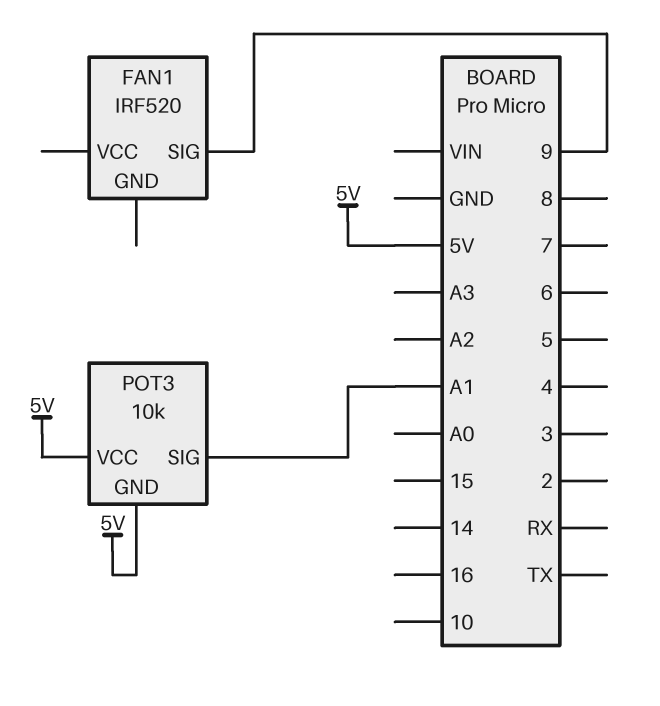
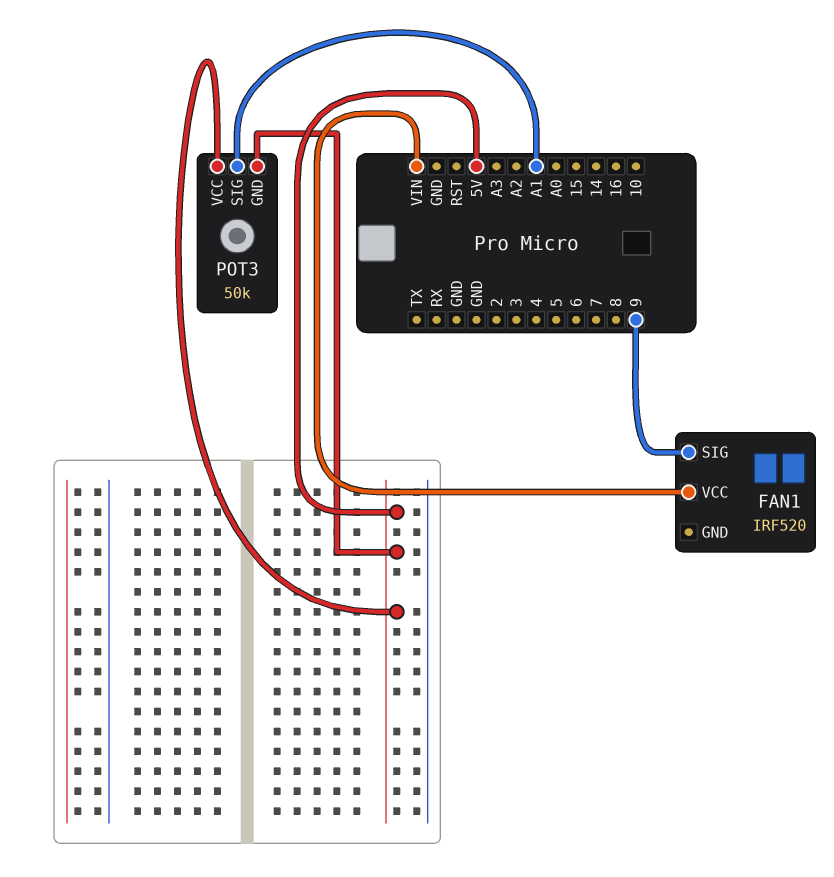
FAN1 pin VCC: none -> VIN
POT3: 10k -> 50k

